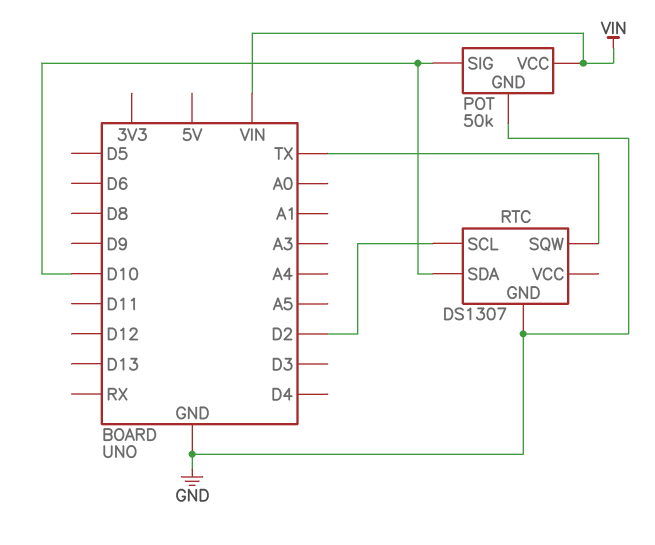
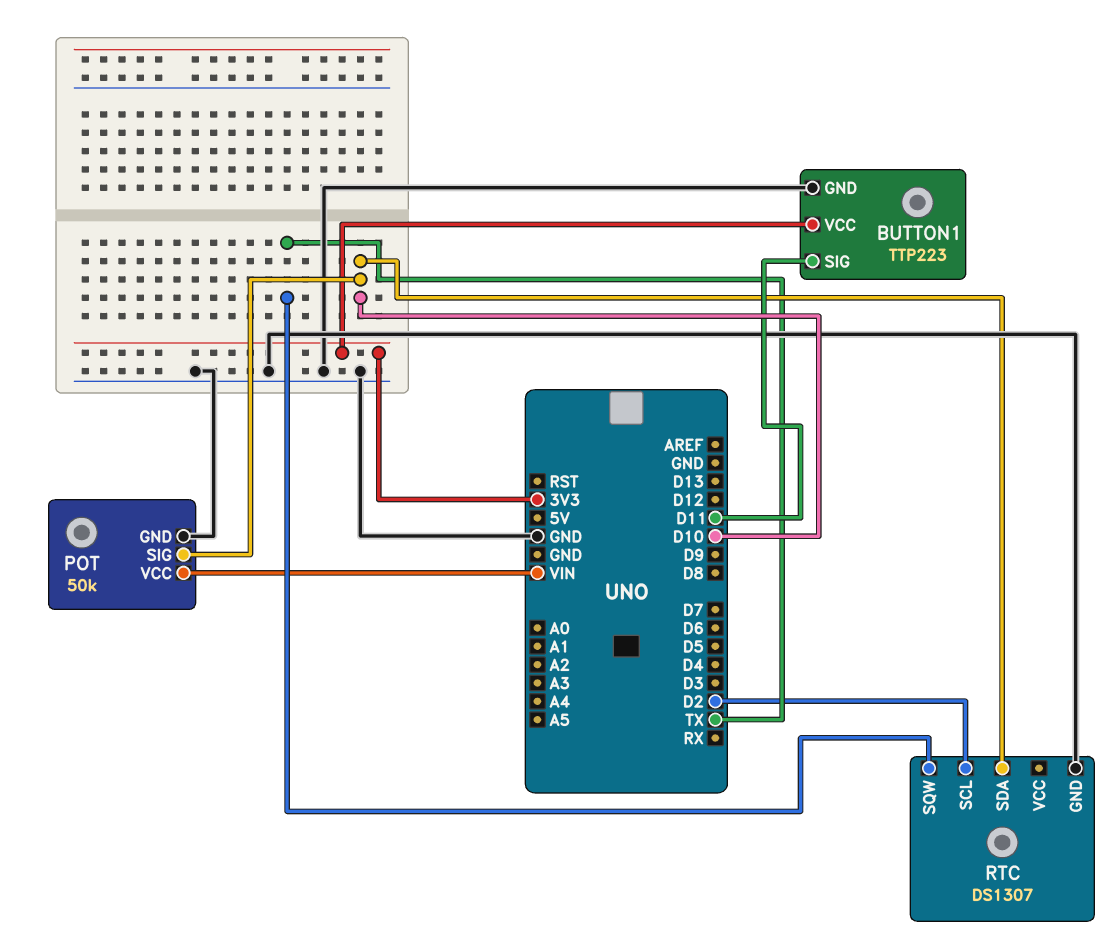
BUTTON1: none -> TTP223
BUTTON1 pin GND: none -> GND
BUTTON1 pin SIG: none -> D11
BUTTON1 pin VCC: none -> 3V3

